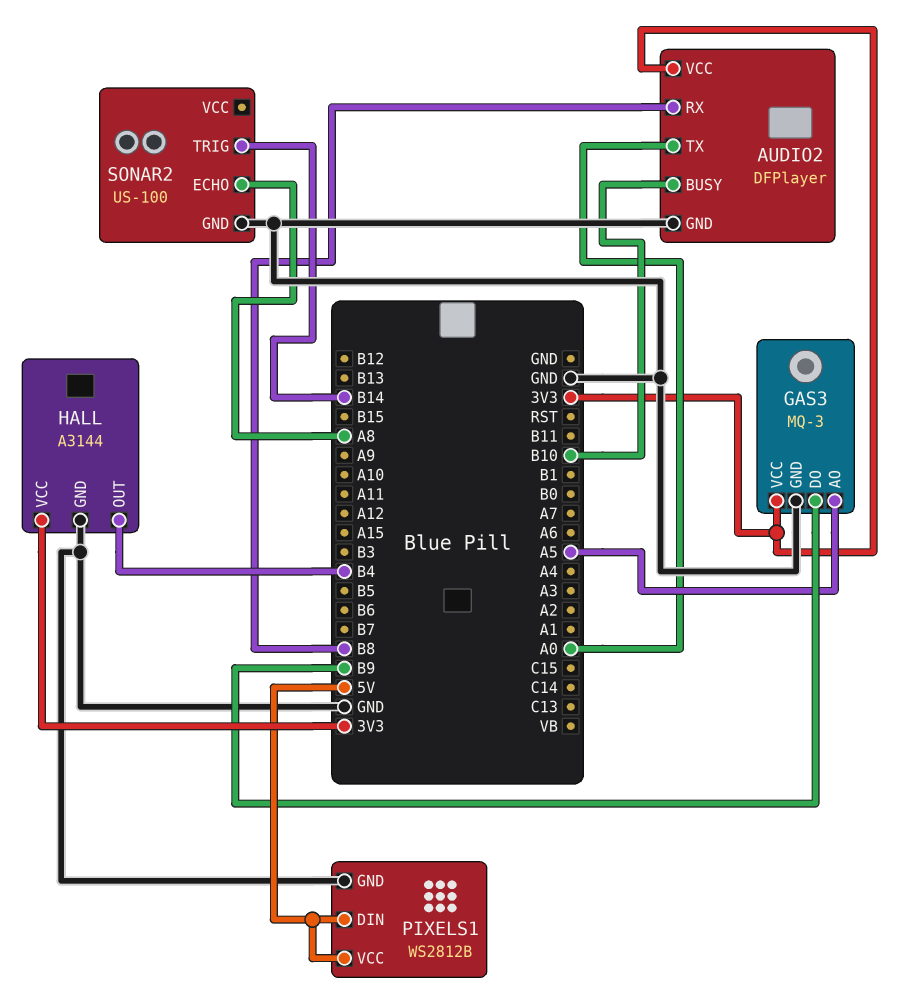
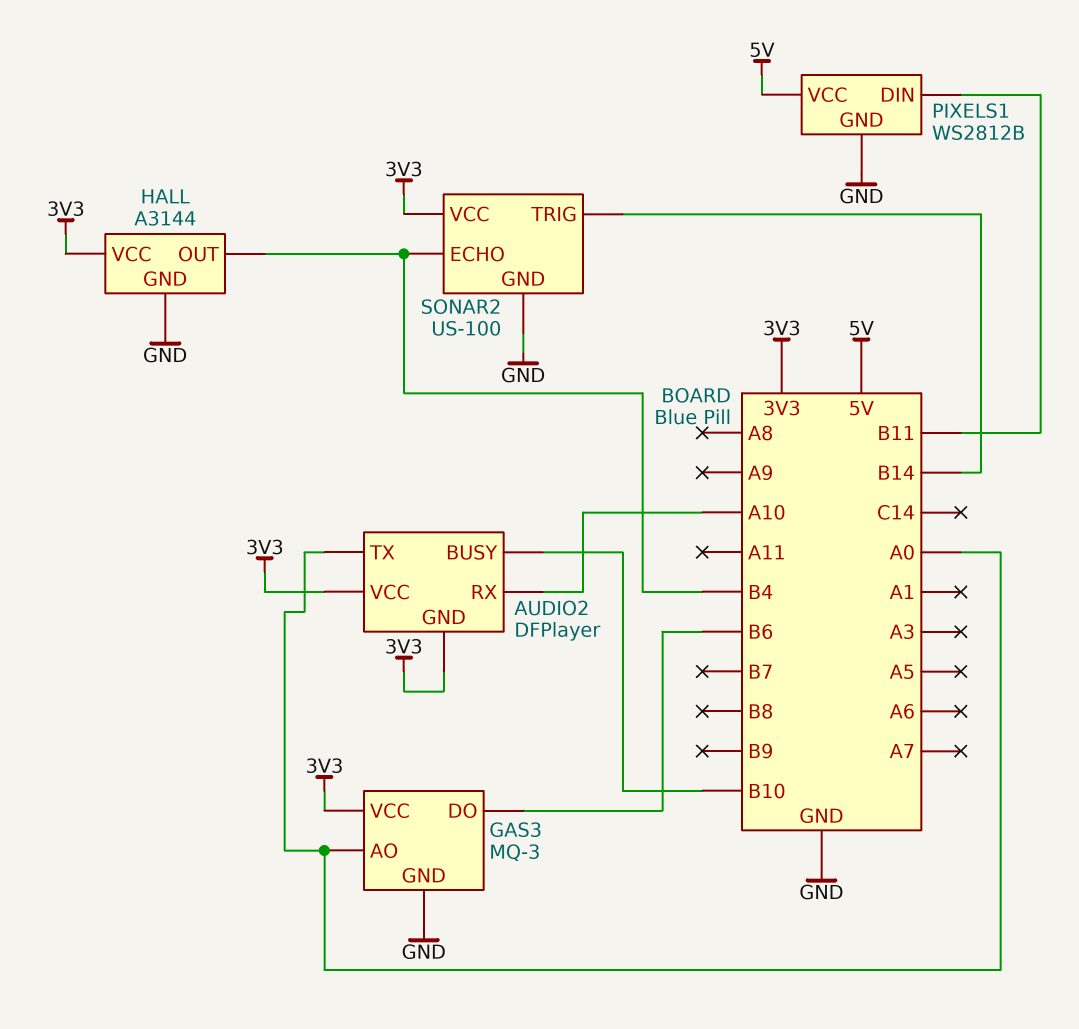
AUDIO2 pin GND: GND -> 3V3
AUDIO2 pin RX: B8 -> A10
GAS3 pin AO: A5 -> A0
GAS3 pin DO: B9 -> B6
PIXELS1 pin DIN: 5V -> B11
SONAR2 pin ECHO: A8 -> B4
SONAR2 pin VCC: none -> 3V3

